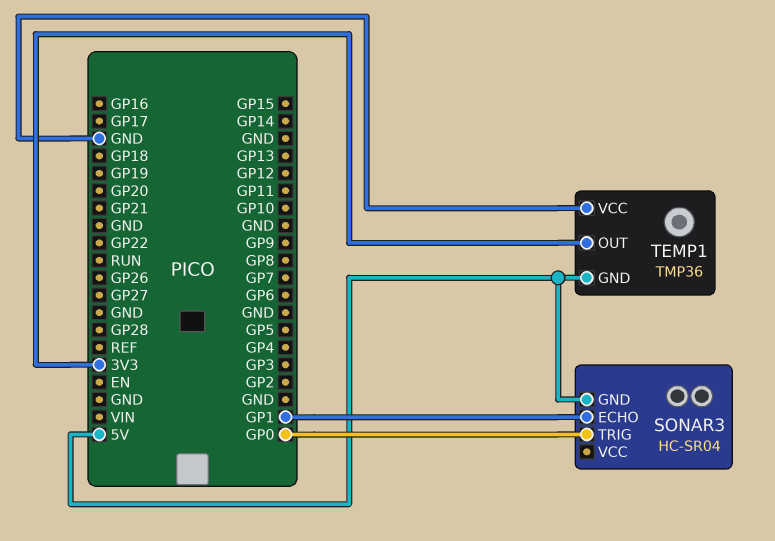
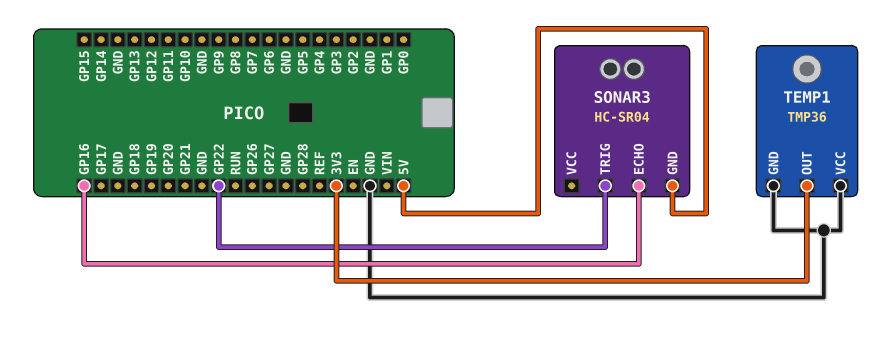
SONAR3 pin ECHO: GP1 -> GP16
SONAR3 pin TRIG: GP0 -> GP22
TEMP1 pin GND: 5V -> GND

